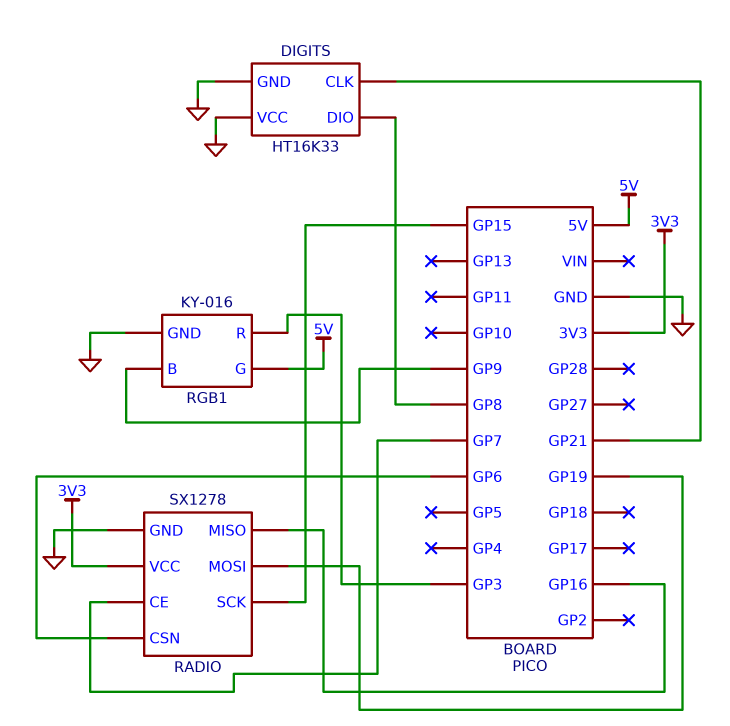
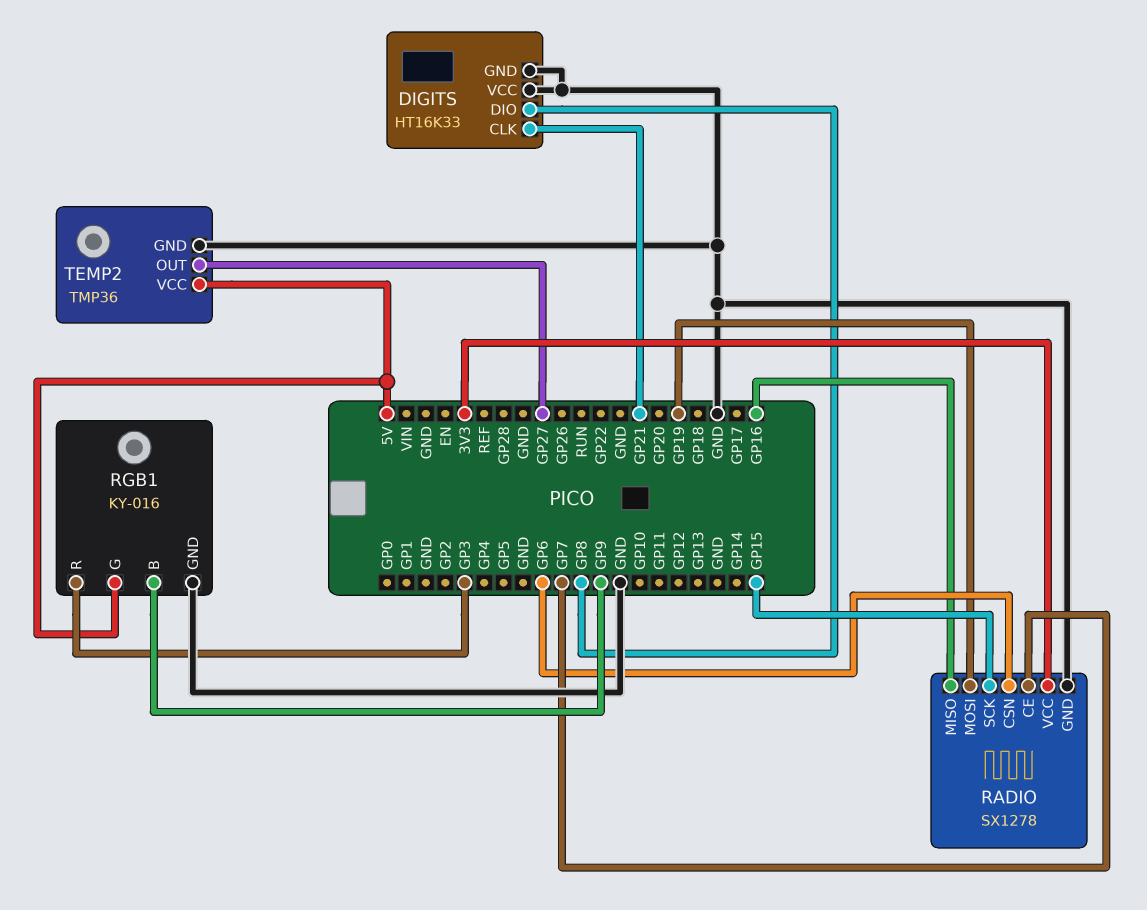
TEMP2: none -> TMP36
TEMP2 pin GND: none -> GND
TEMP2 pin OUT: none -> GP27
TEMP2 pin VCC: none -> 5V

